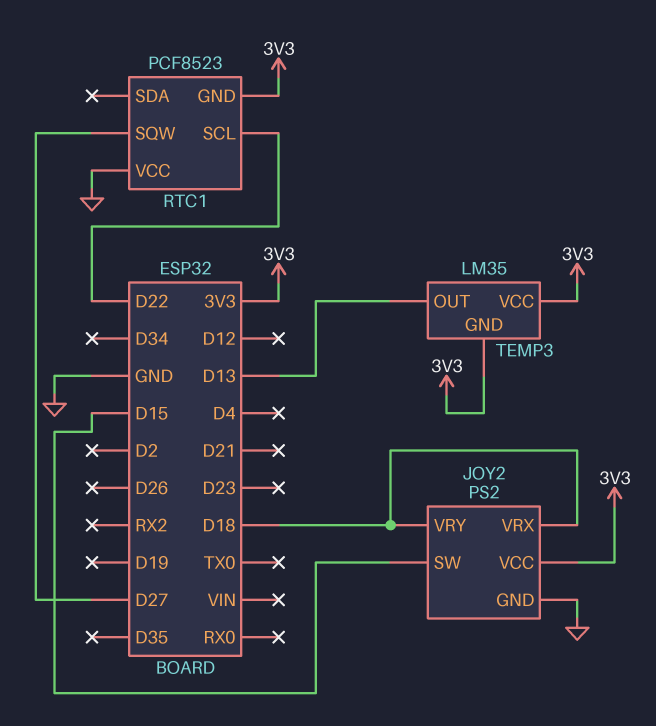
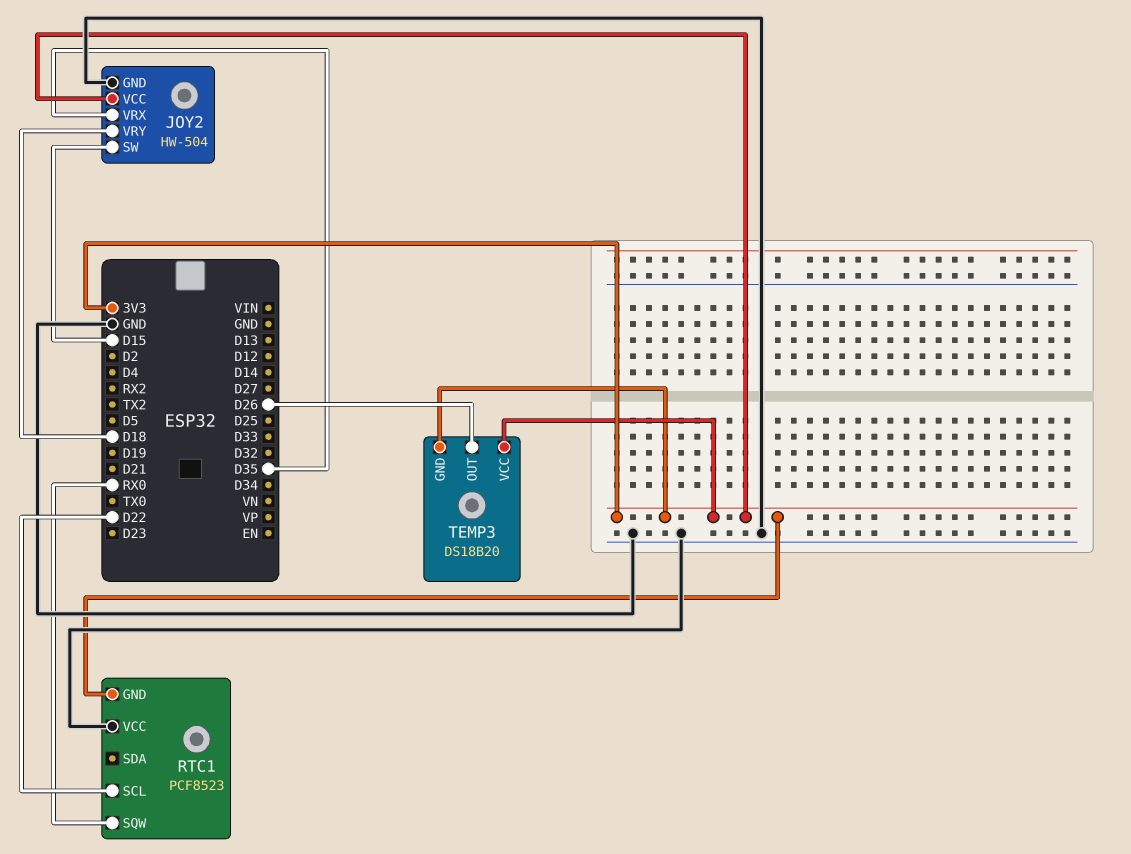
JOY2: PS2 -> HW-504
JOY2 pin VRX: D18 -> D35
RTC1 pin SQW: D27 -> RX0
TEMP3: LM35 -> DS18B20
TEMP3 pin OUT: D13 -> D26

